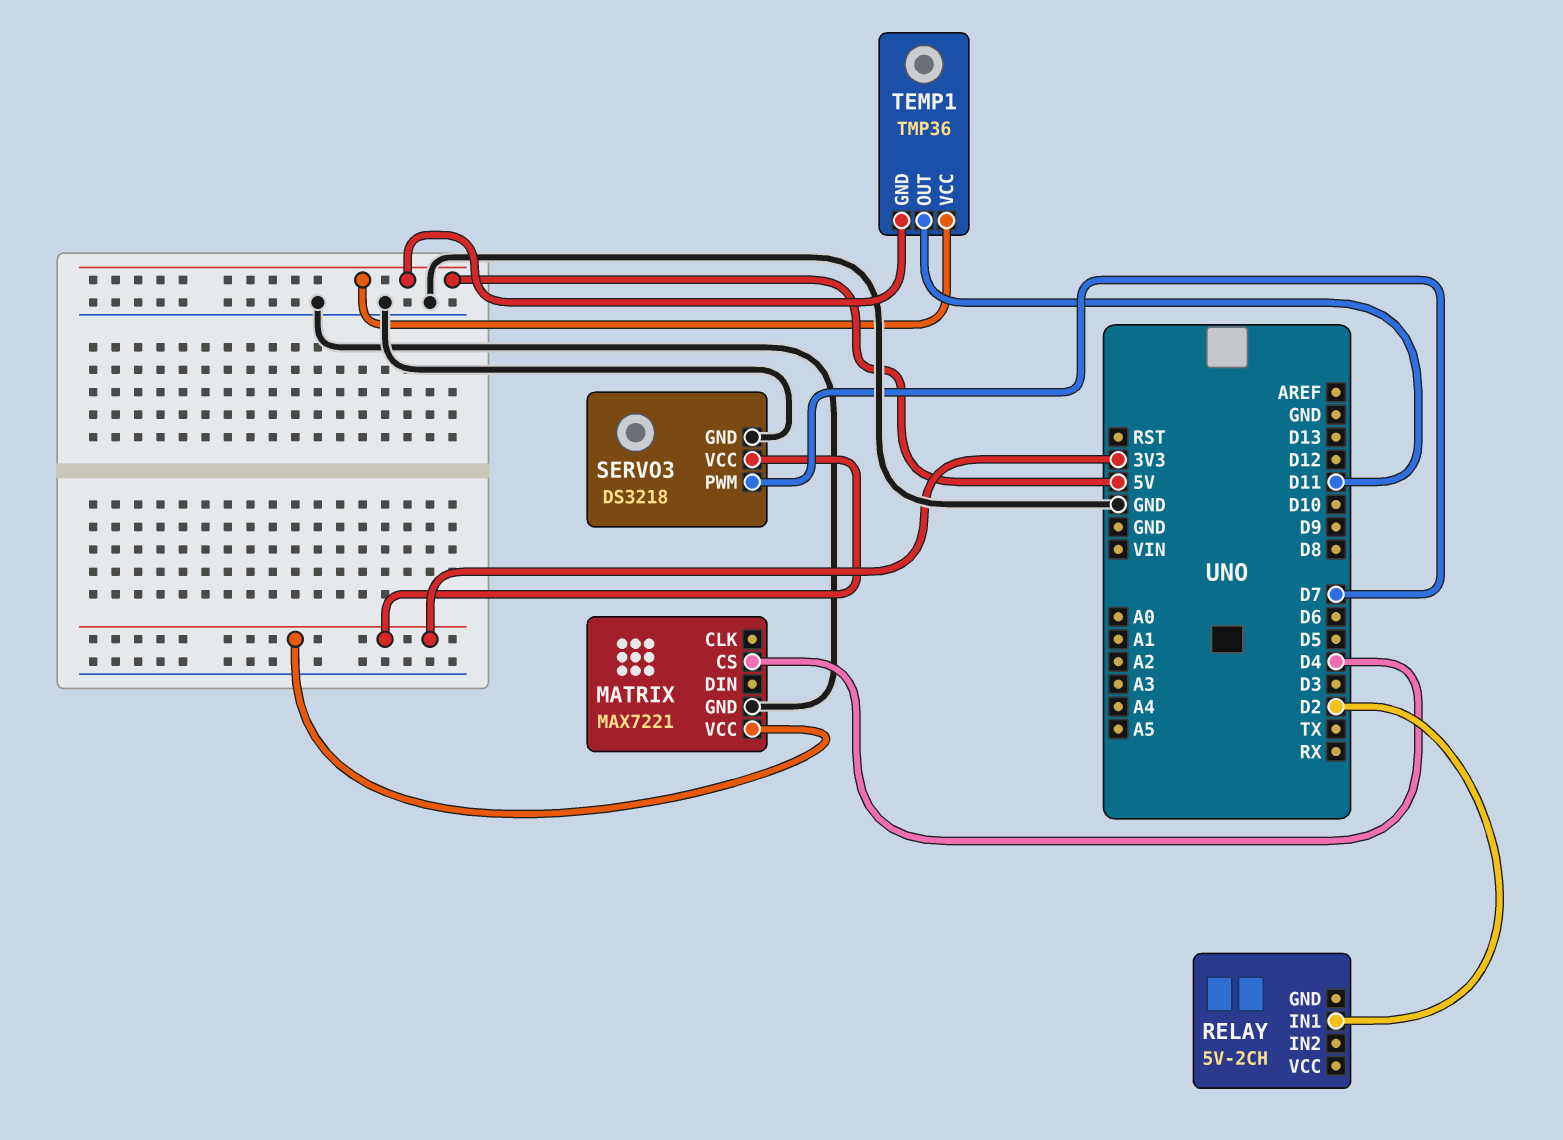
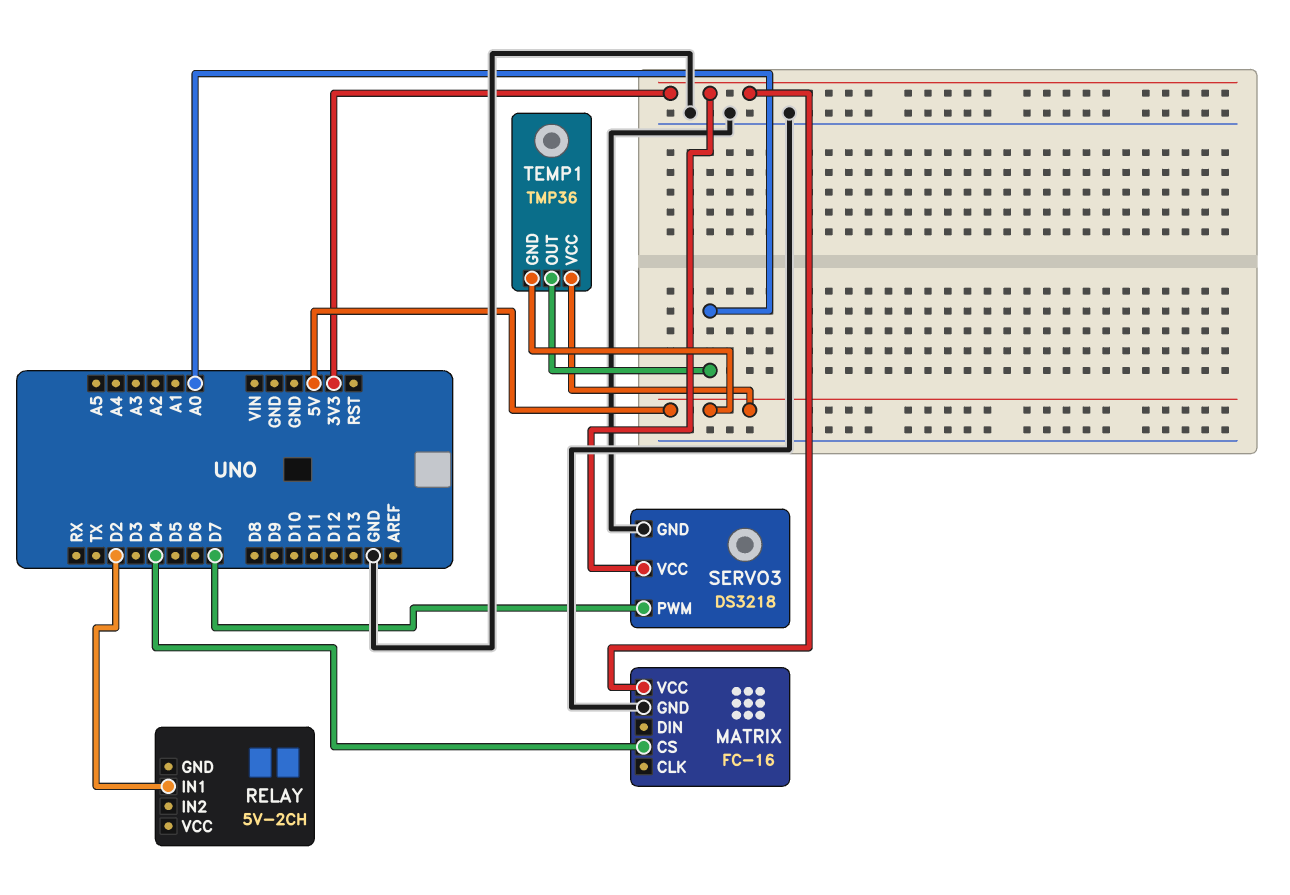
MATRIX: MAX7221 -> FC-16
TEMP1 pin OUT: D11 -> A0

